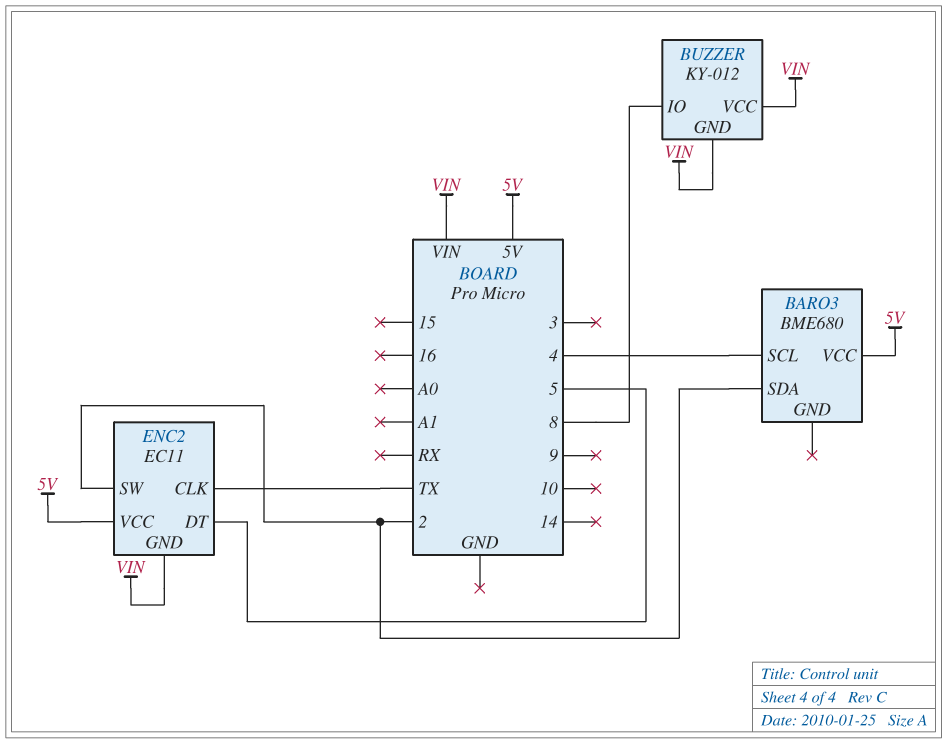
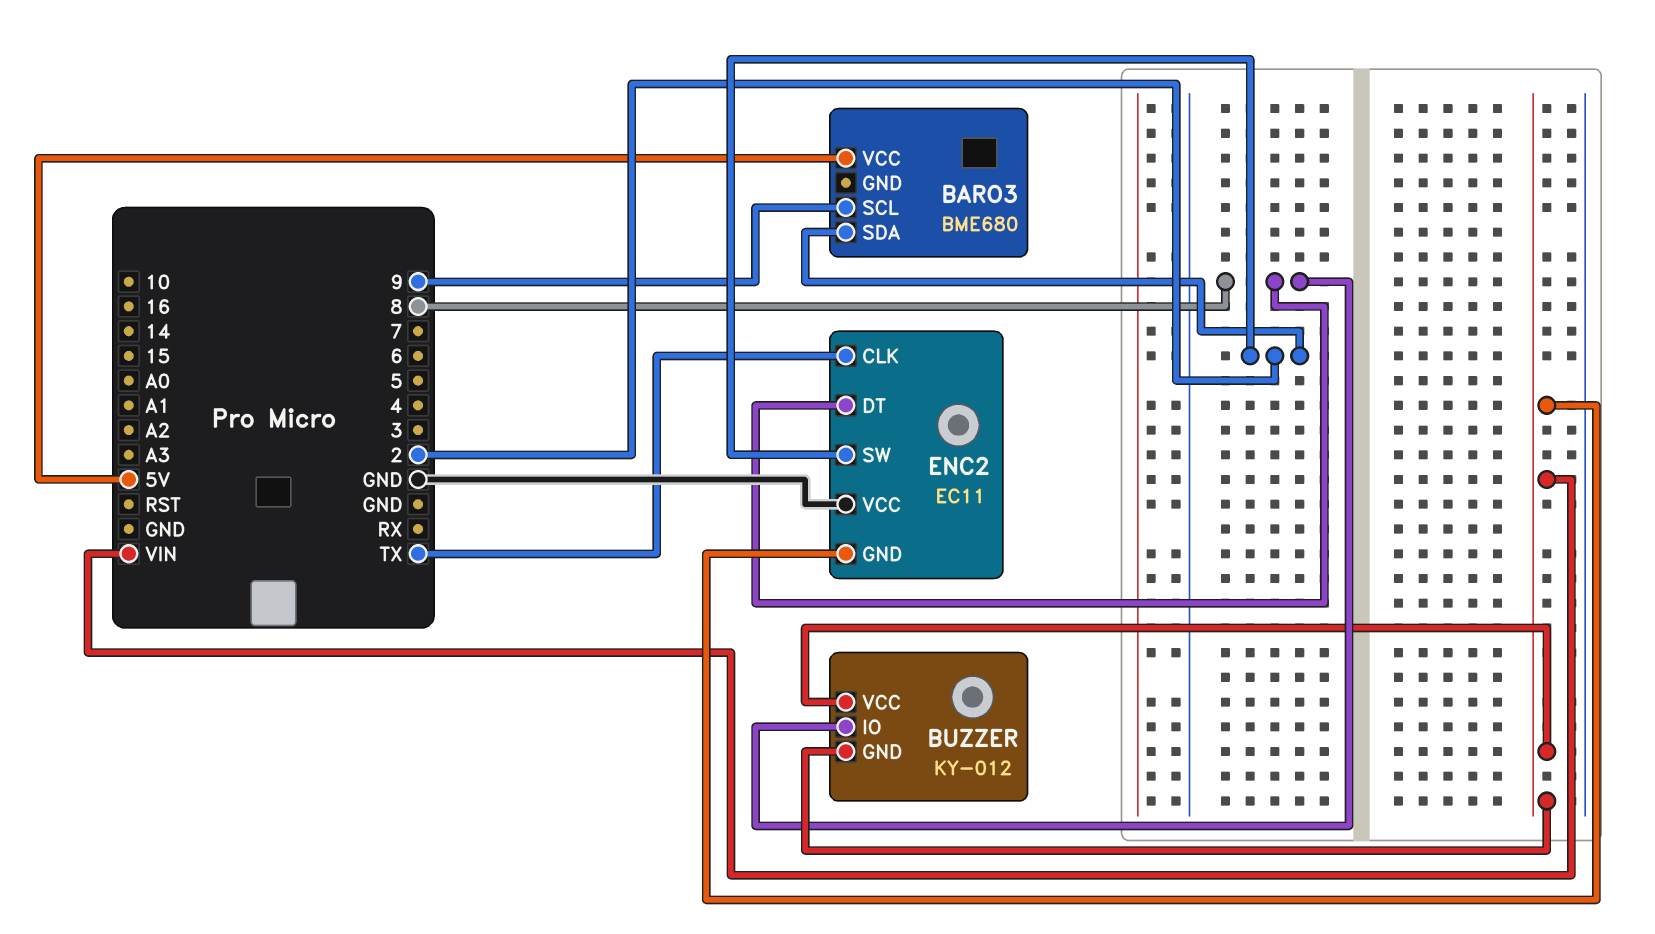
BARO3 pin SCL: 4 -> 9
ENC2 pin DT: 5 -> 8
ENC2 pin VCC: 5V -> GND

